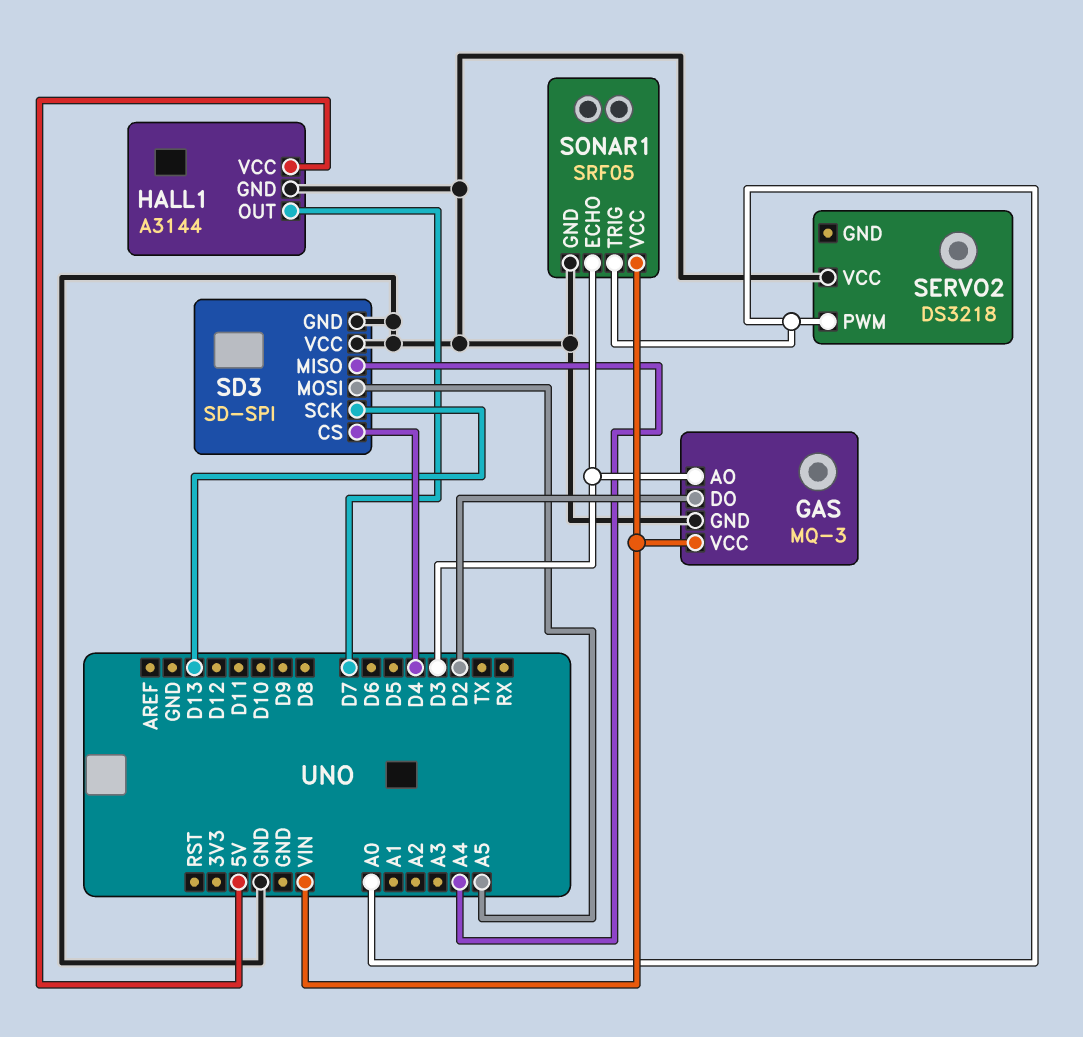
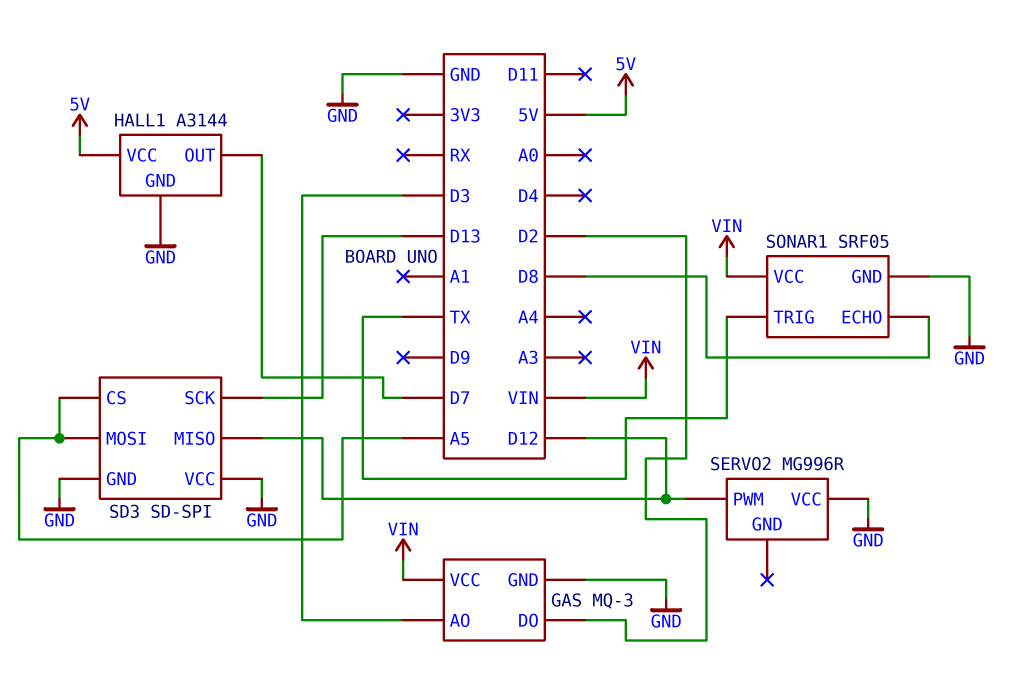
SD3 pin CS: D4 -> A5
SD3 pin MISO: A4 -> D12
SERVO2: DS3218 -> MG996R
SERVO2 pin PWM: A0 -> D12
SONAR1 pin ECHO: D3 -> D8
SONAR1 pin TRIG: A0 -> TX

